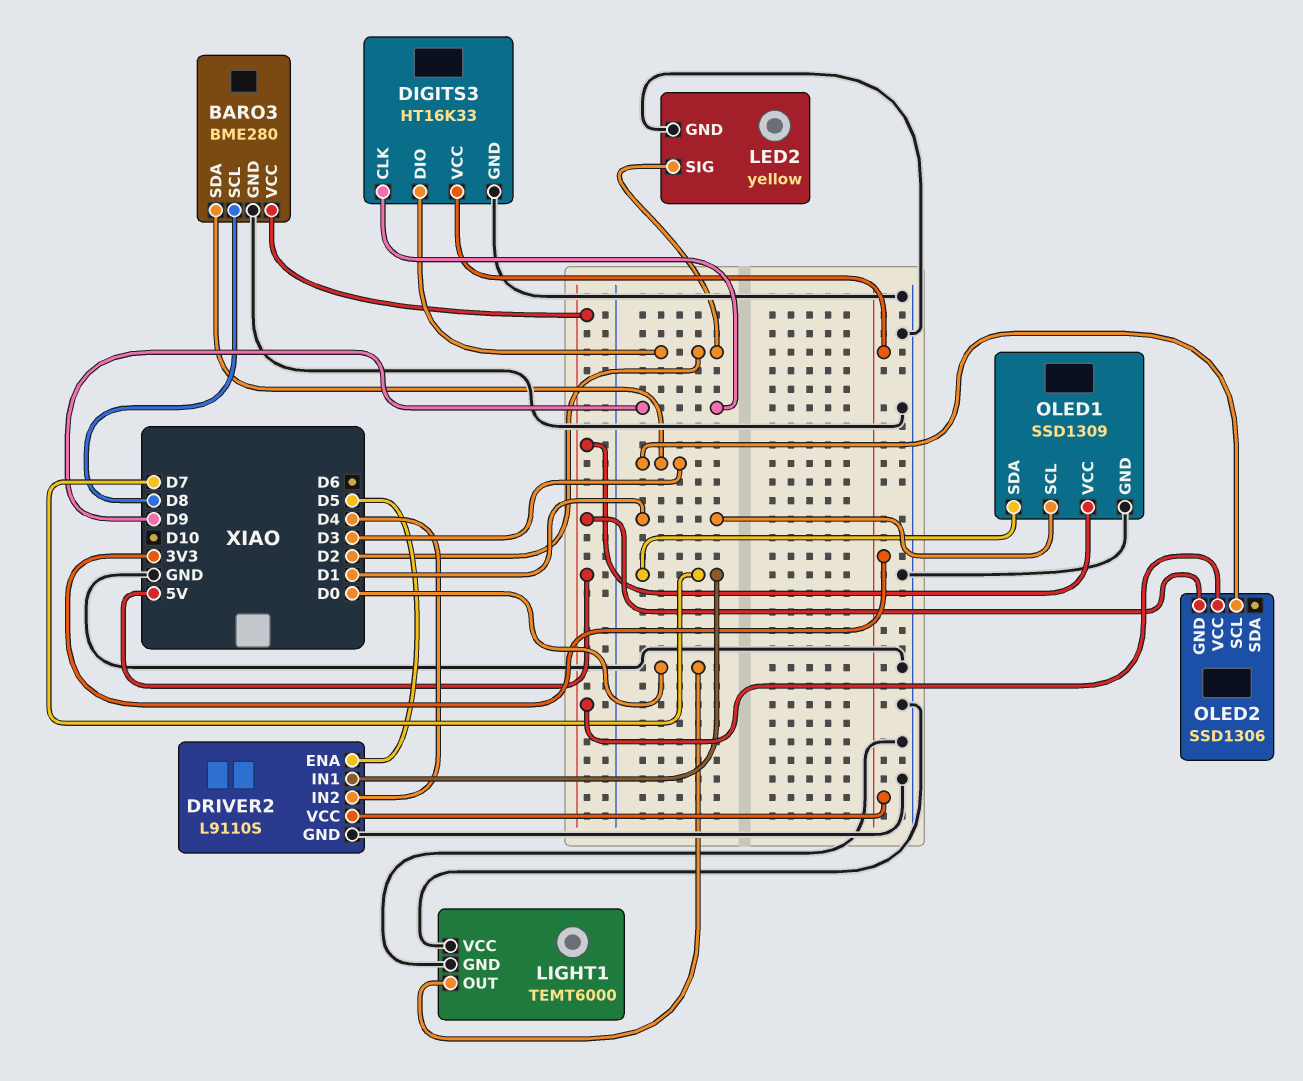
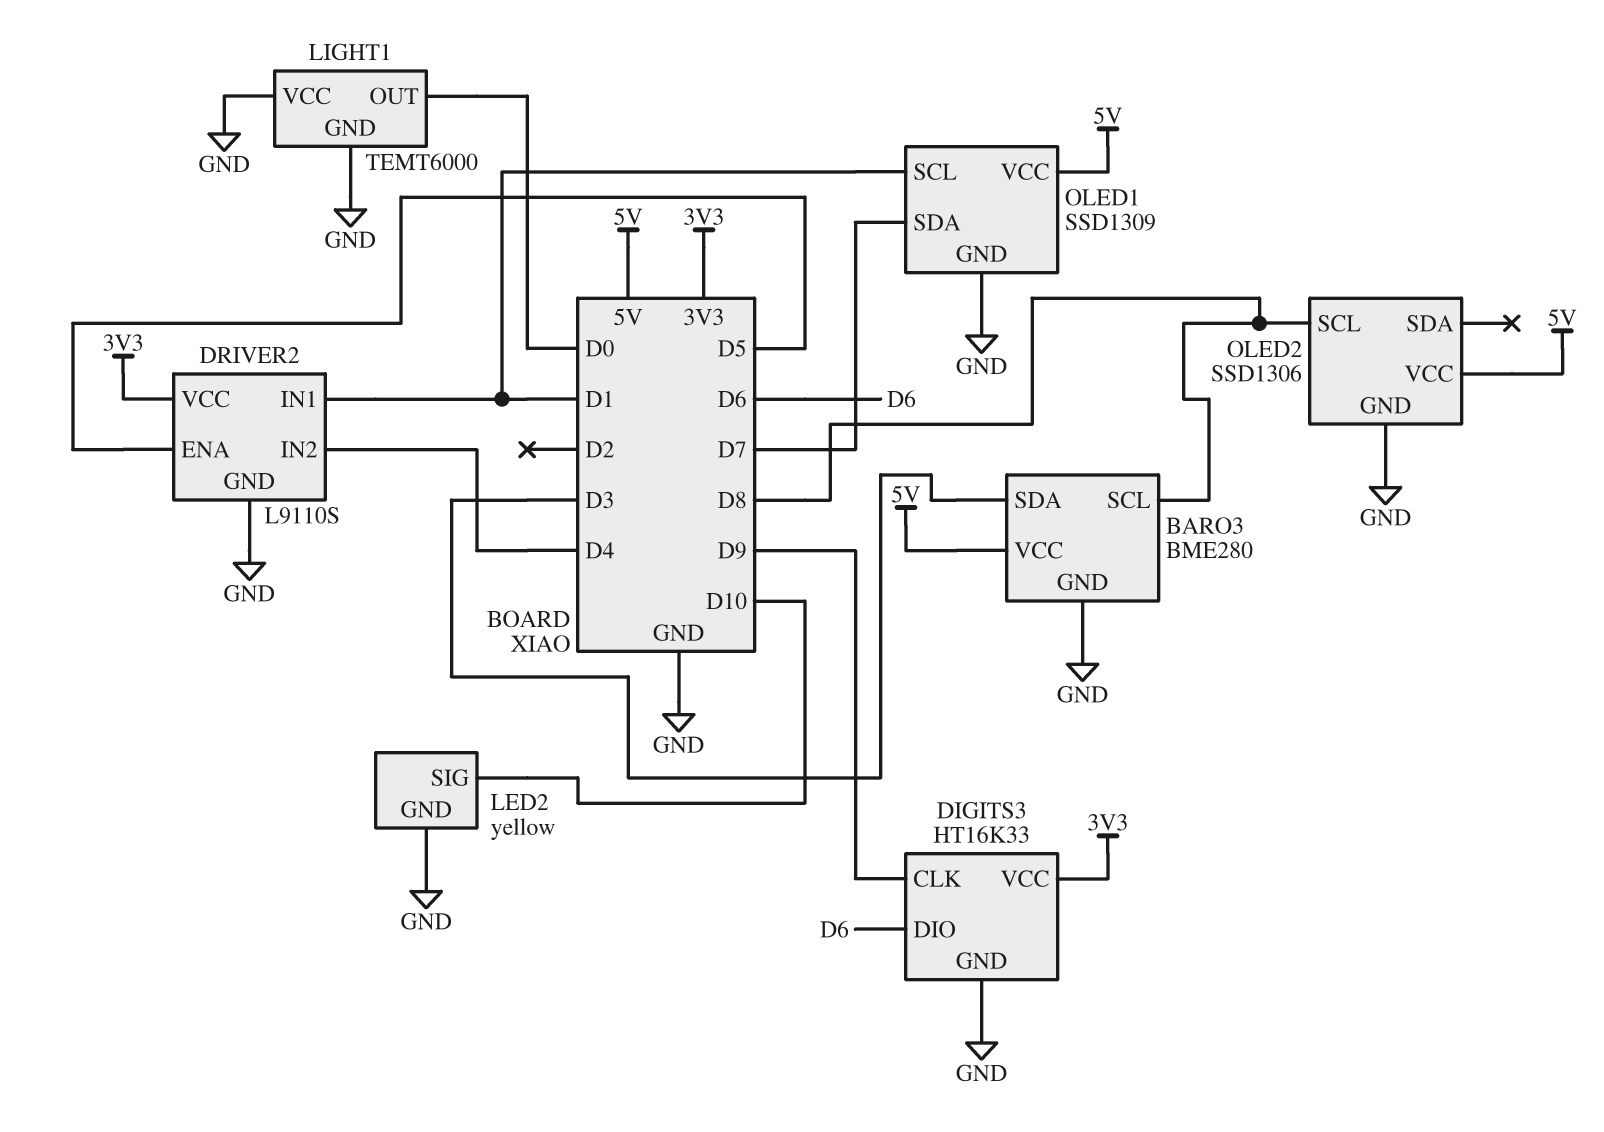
DIGITS3 pin DIO: D2 -> D6
DRIVER2 pin IN1: D7 -> D1
LED2 pin SIG: D2 -> D10
OLED2 pin GND: 5V -> GND
OLED2 pin SCL: D3 -> D8

